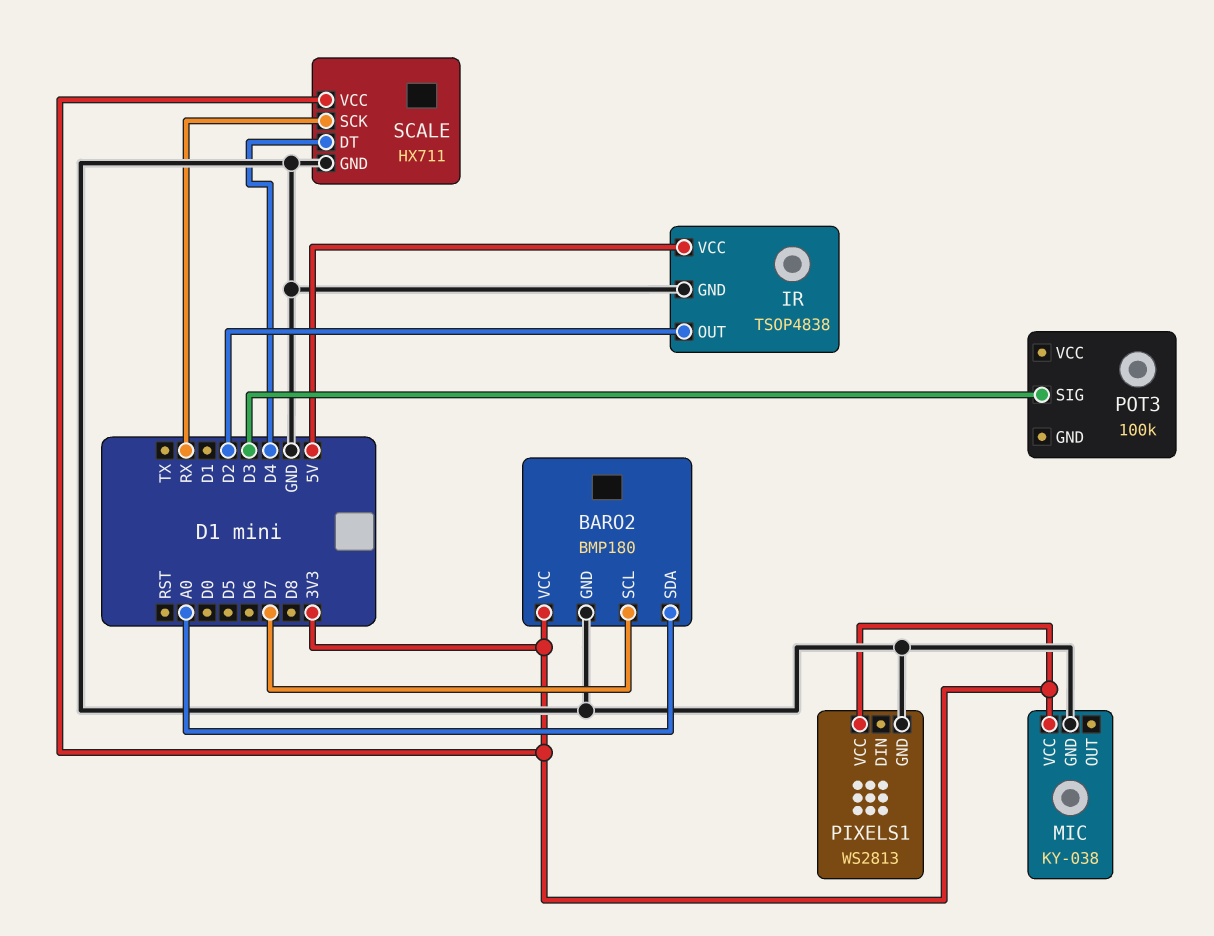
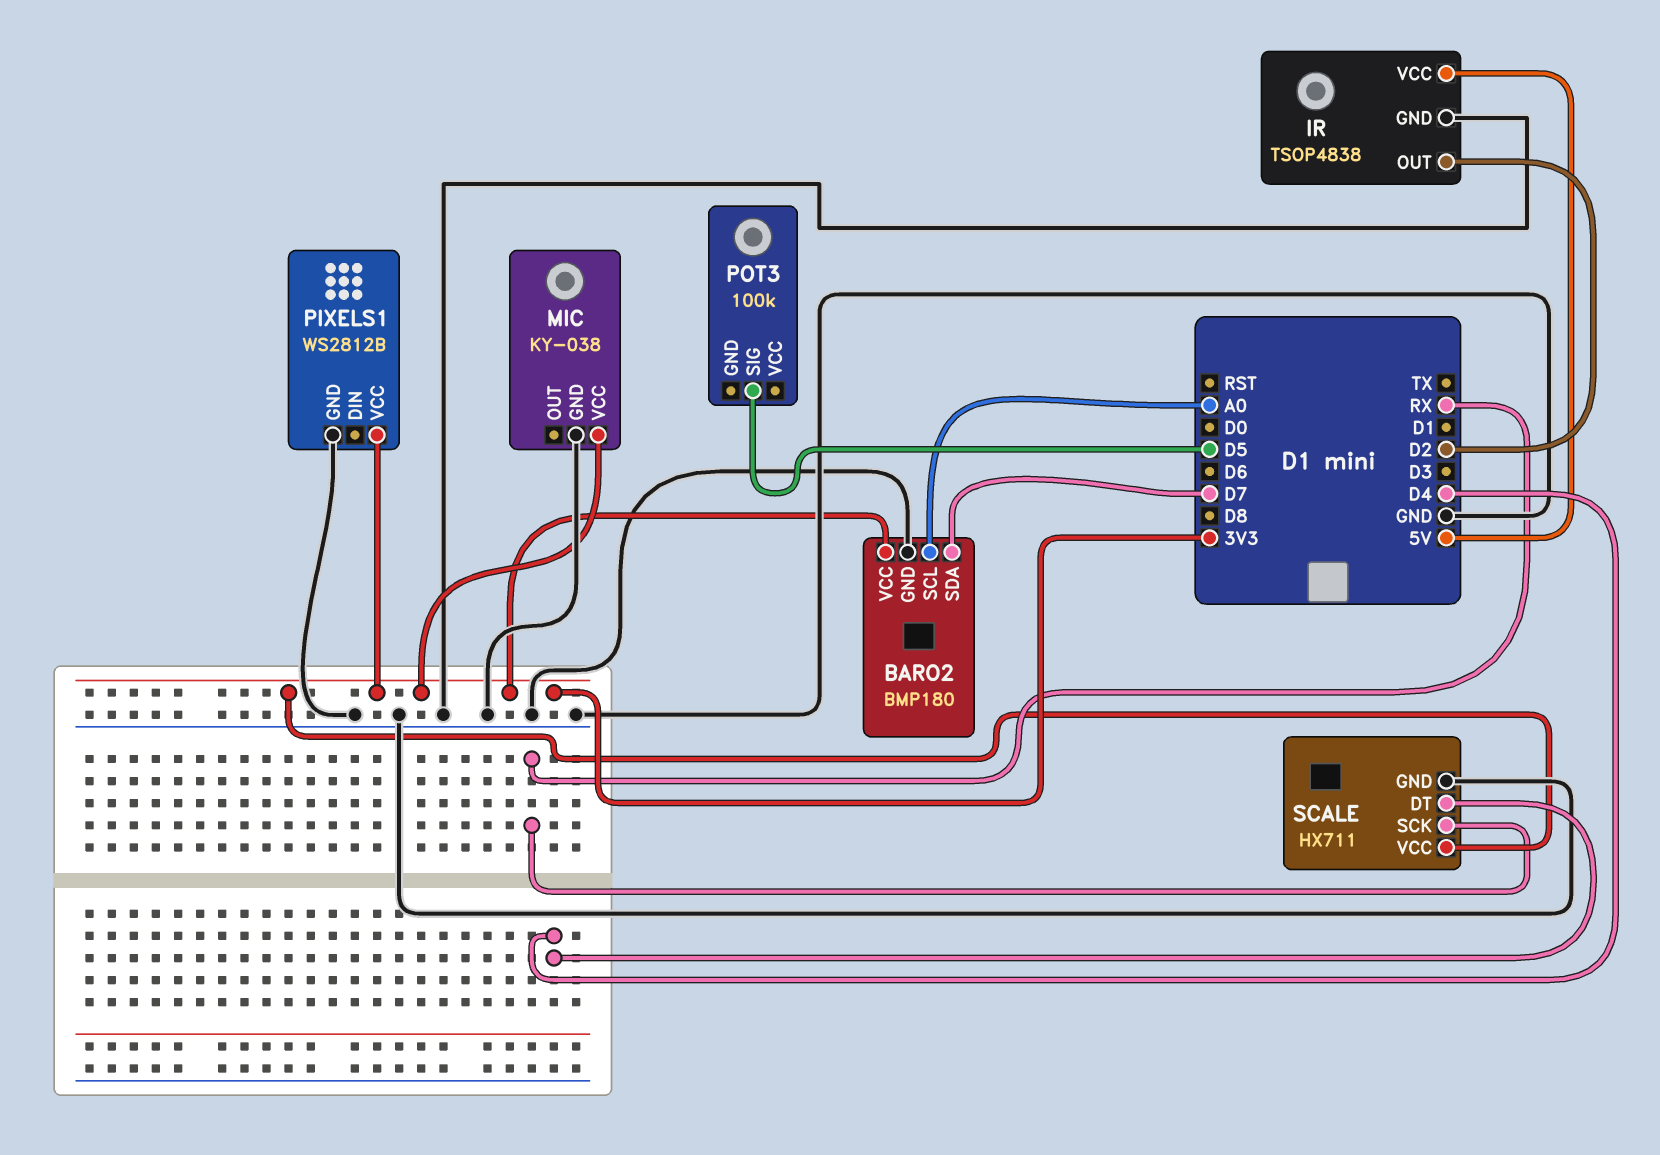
BARO2 pin SCL: D7 -> A0
BARO2 pin SDA: A0 -> D7
PIXELS1: WS2813 -> WS2812B
POT3 pin SIG: D3 -> D5

